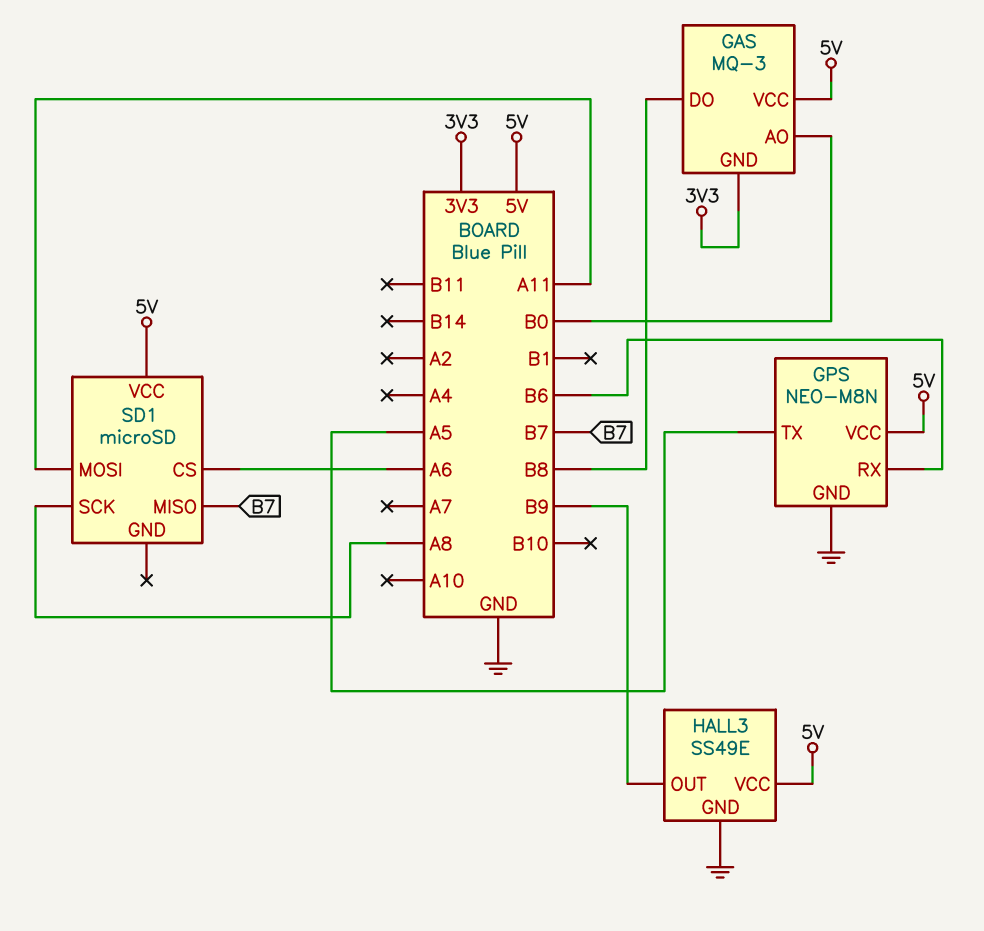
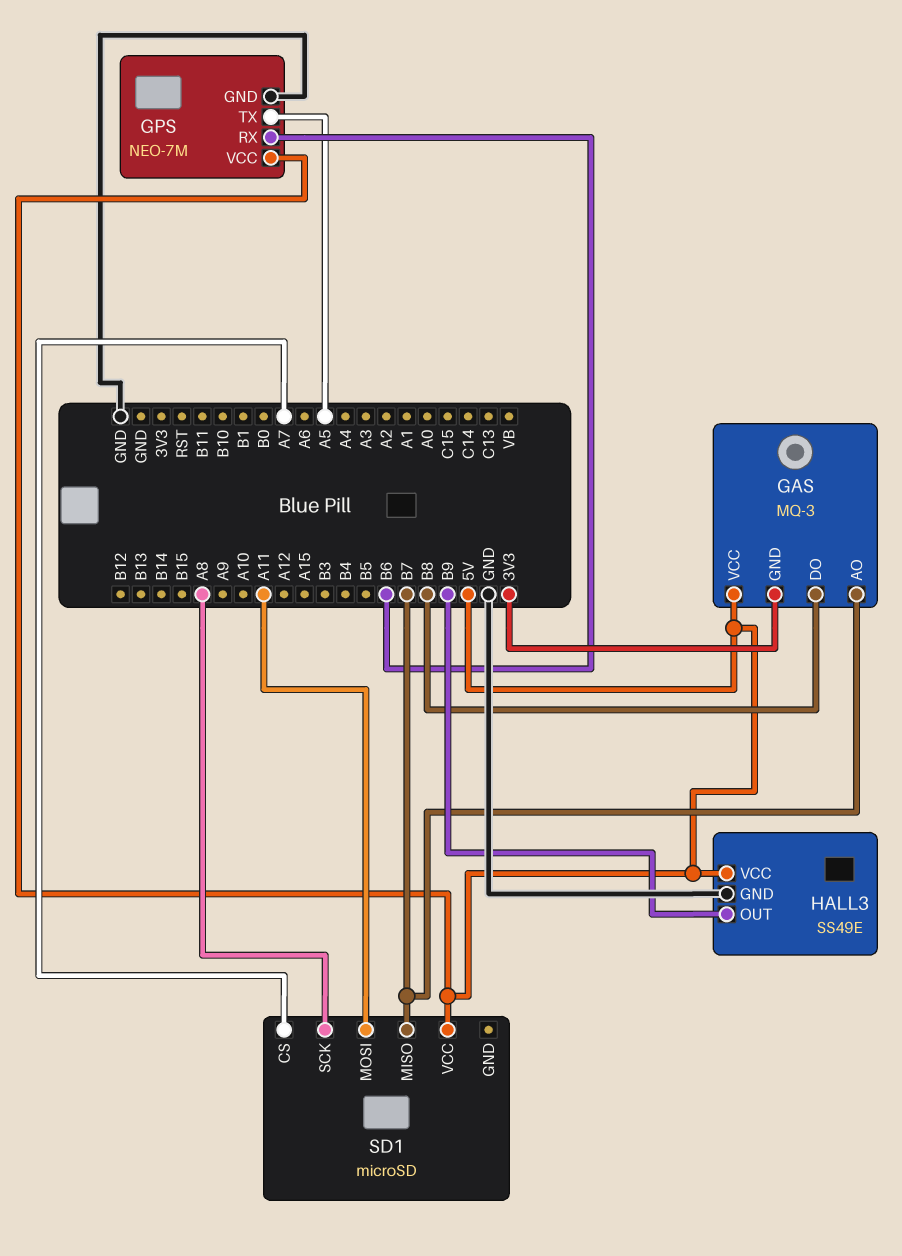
GAS pin AO: B0 -> B7
GPS: NEO-M8N -> NEO-7M
SD1 pin CS: A6 -> A7

